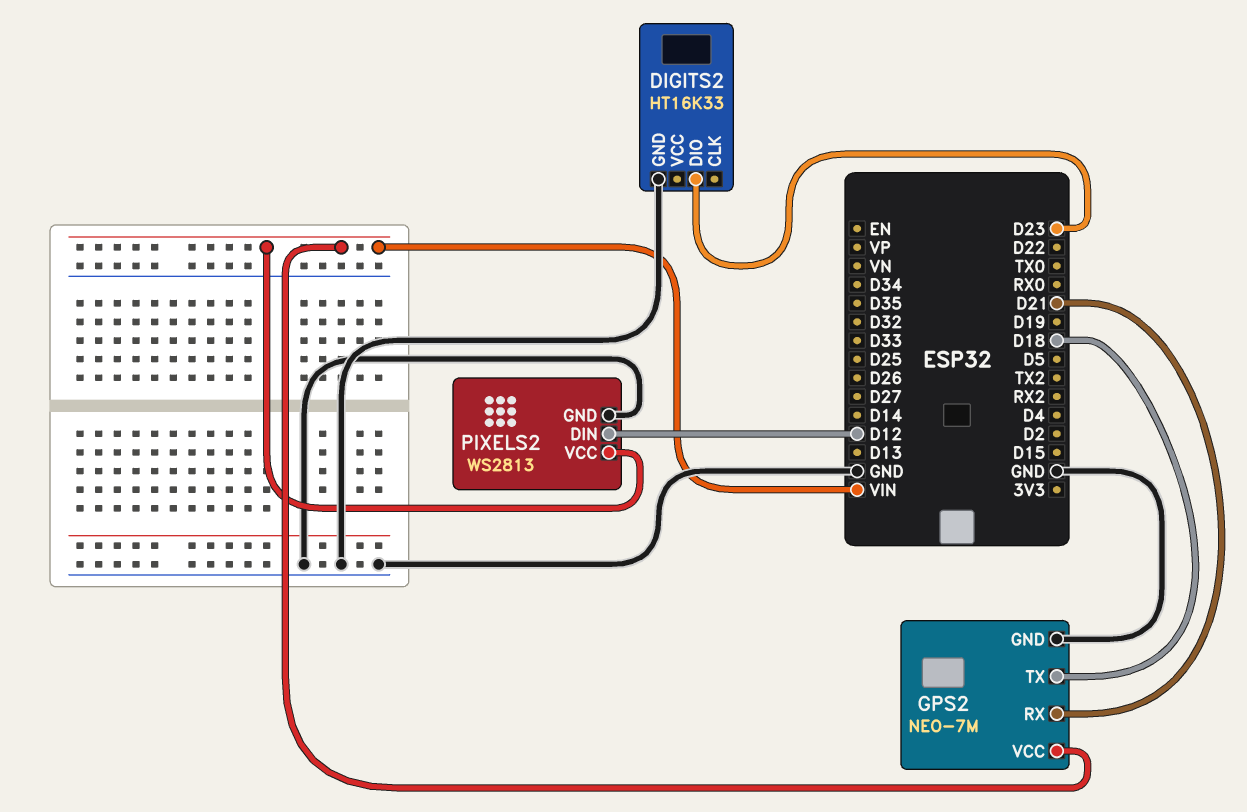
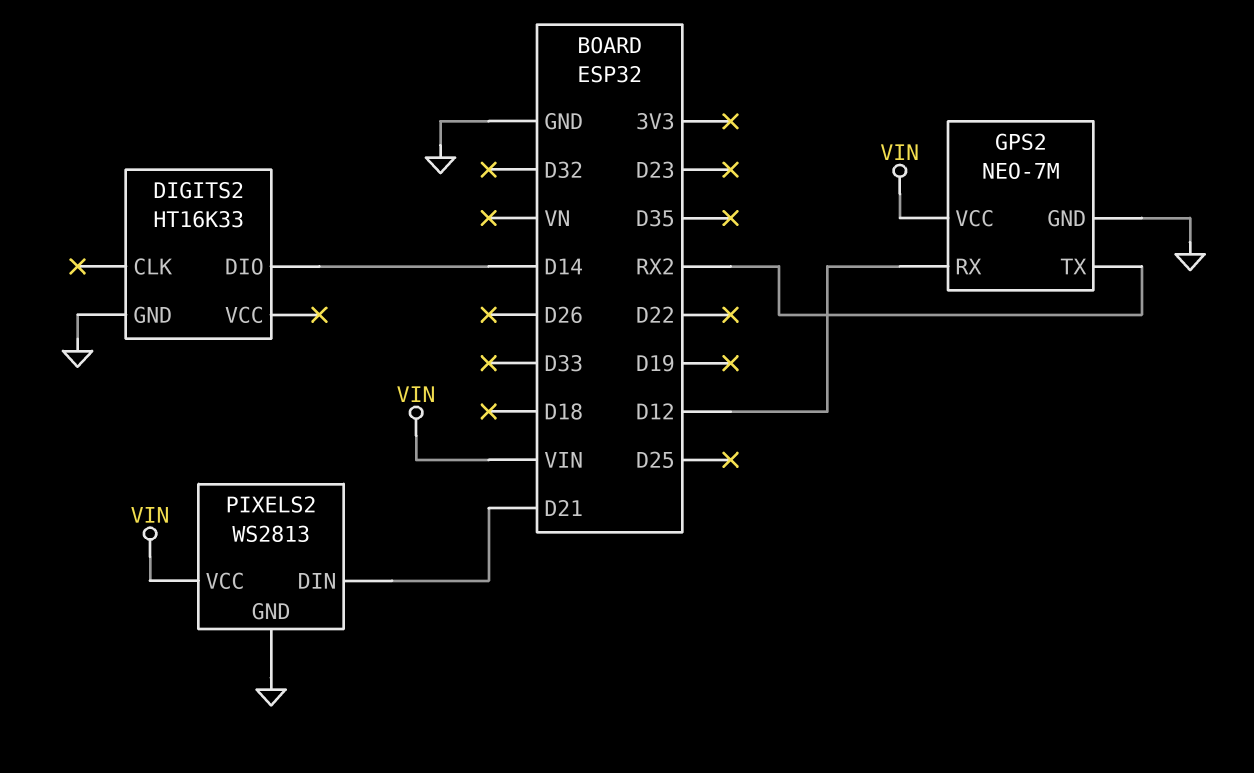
DIGITS2 pin DIO: D23 -> D14
GPS2 pin RX: D21 -> D12
GPS2 pin TX: D18 -> RX2
PIXELS2 pin DIN: D12 -> D21

